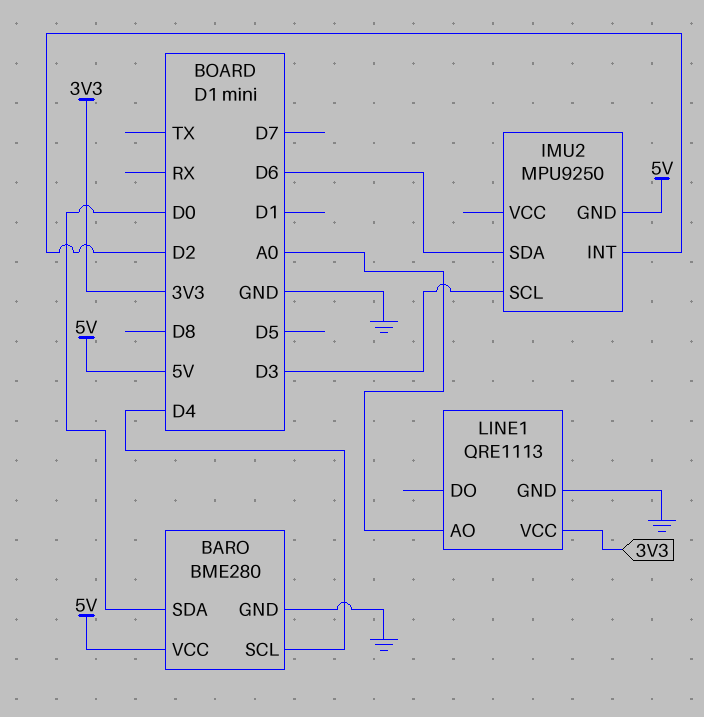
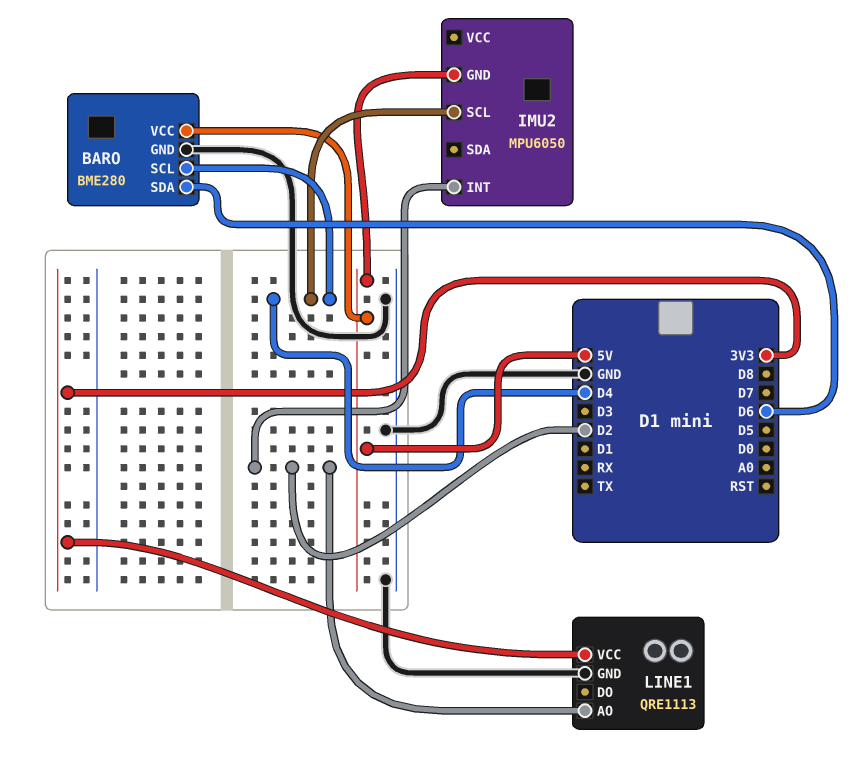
BARO pin SDA: D0 -> D6
IMU2: MPU9250 -> MPU6050
IMU2 pin SCL: D3 -> D4
IMU2 pin SDA: D6 -> none
LINE1 pin AO: A0 -> D2

